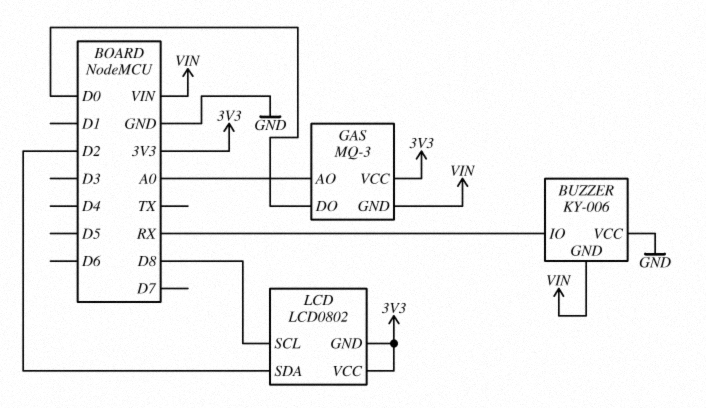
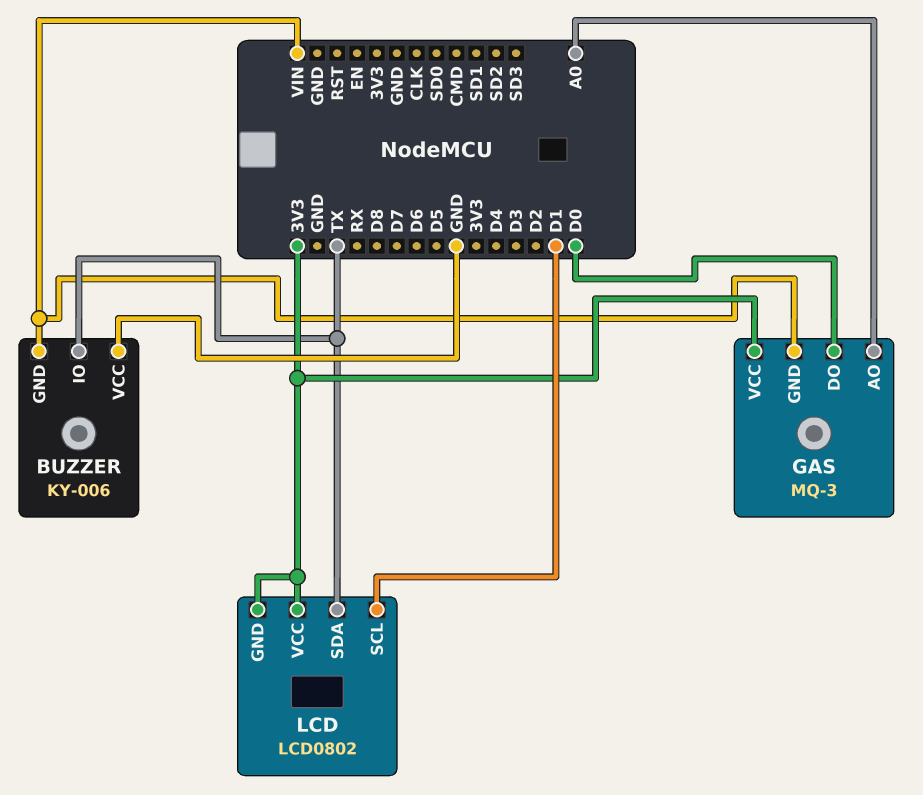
BUZZER pin IO: RX -> TX
LCD pin SCL: D8 -> D1
LCD pin SDA: D2 -> TX

